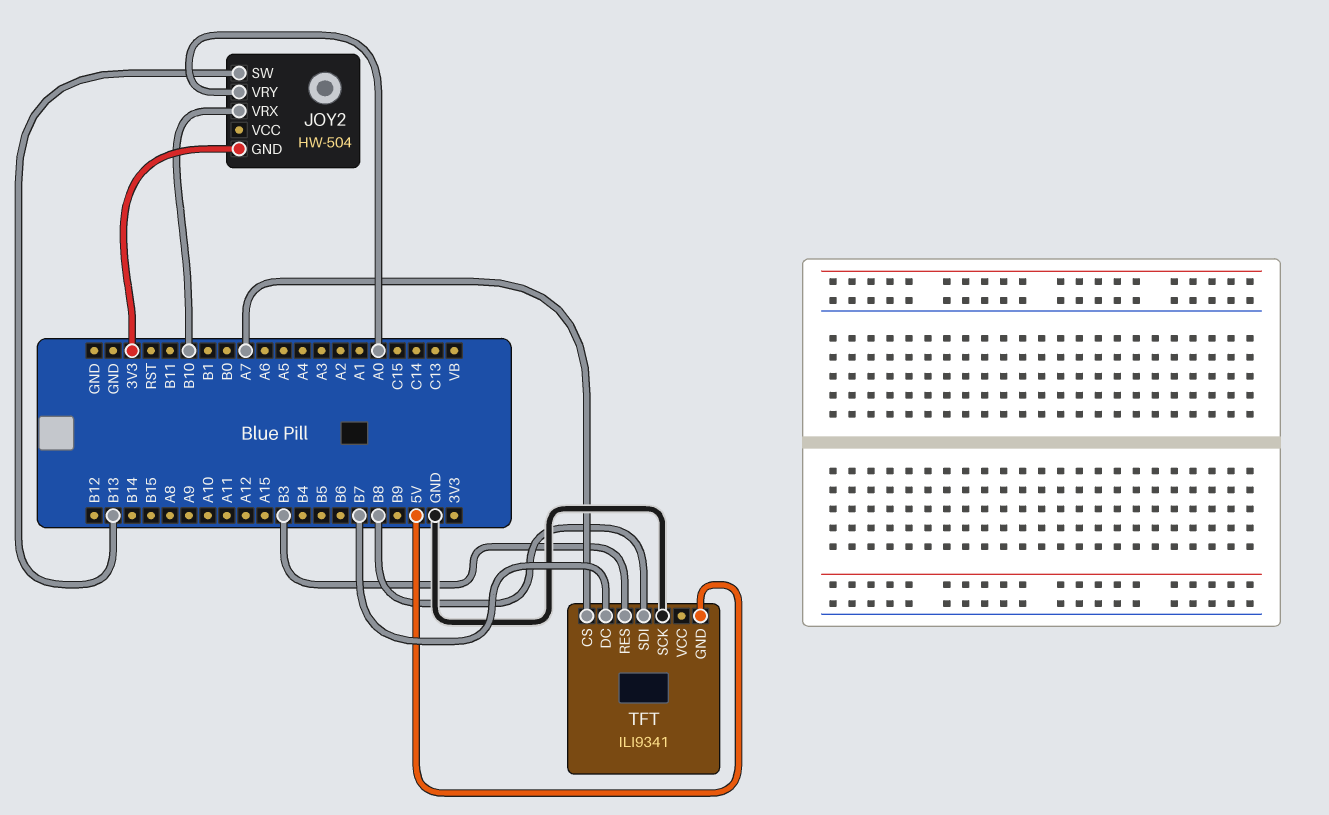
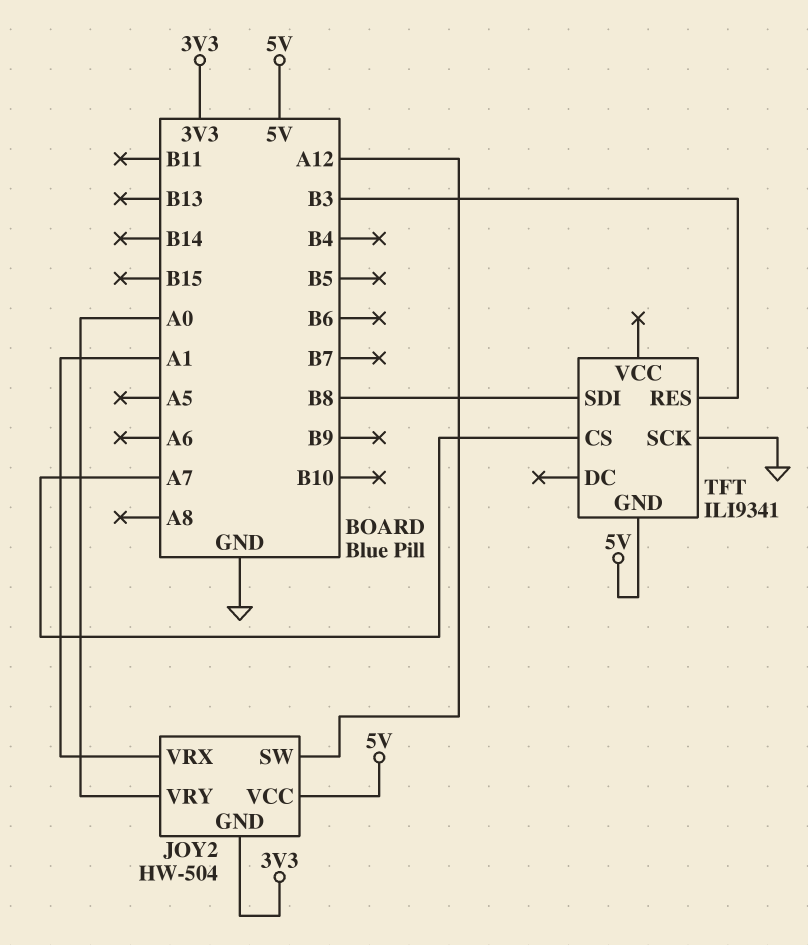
JOY2 pin SW: B13 -> A12
JOY2 pin VCC: none -> 5V
JOY2 pin VRX: B10 -> A1
TFT pin DC: B7 -> none

